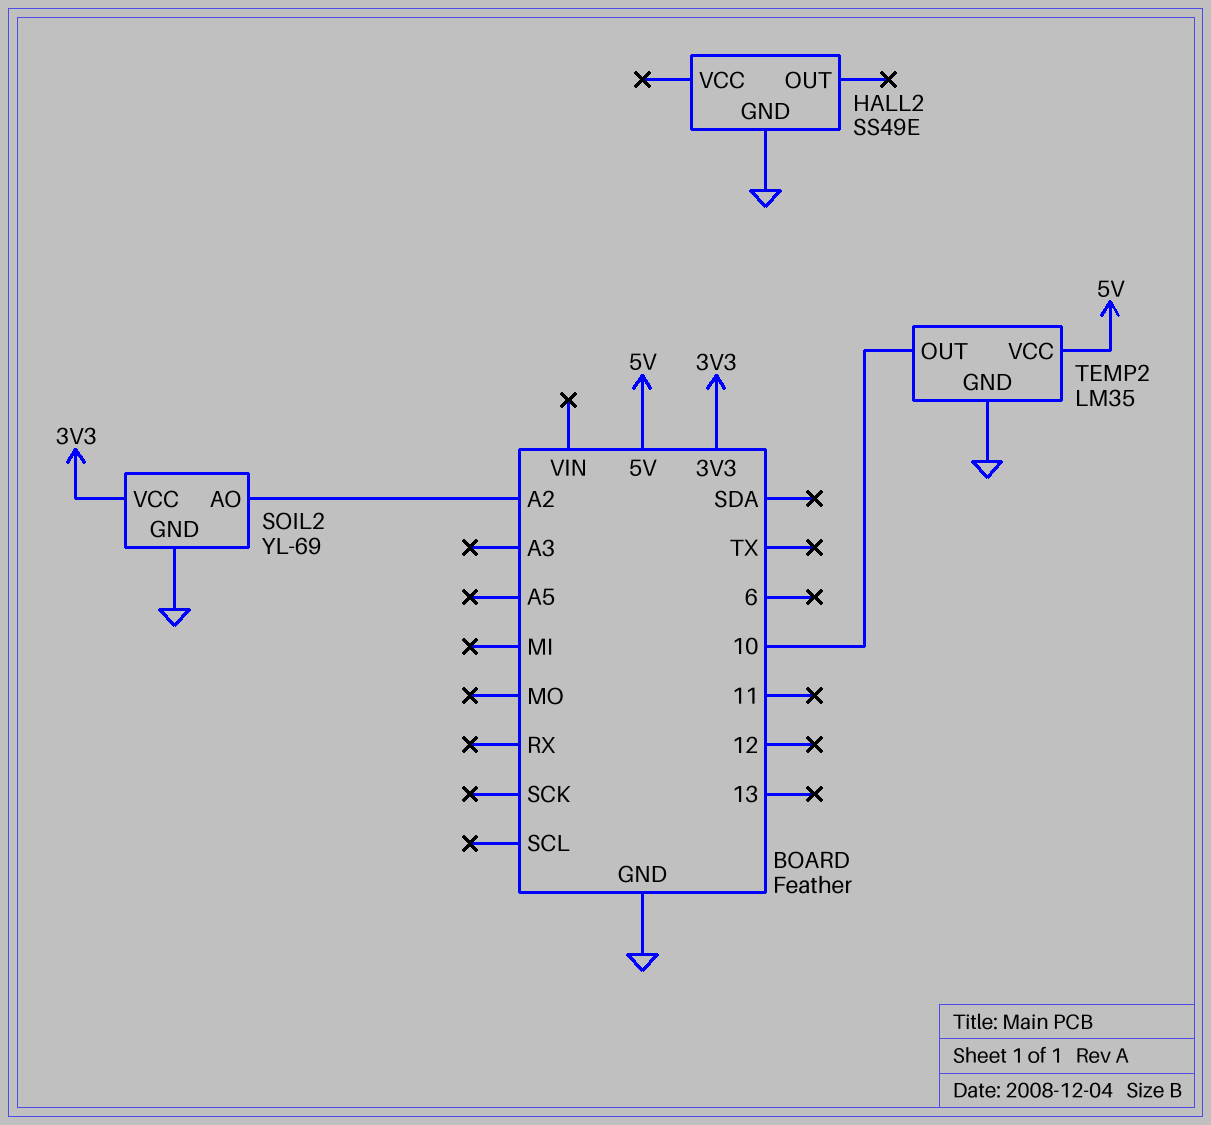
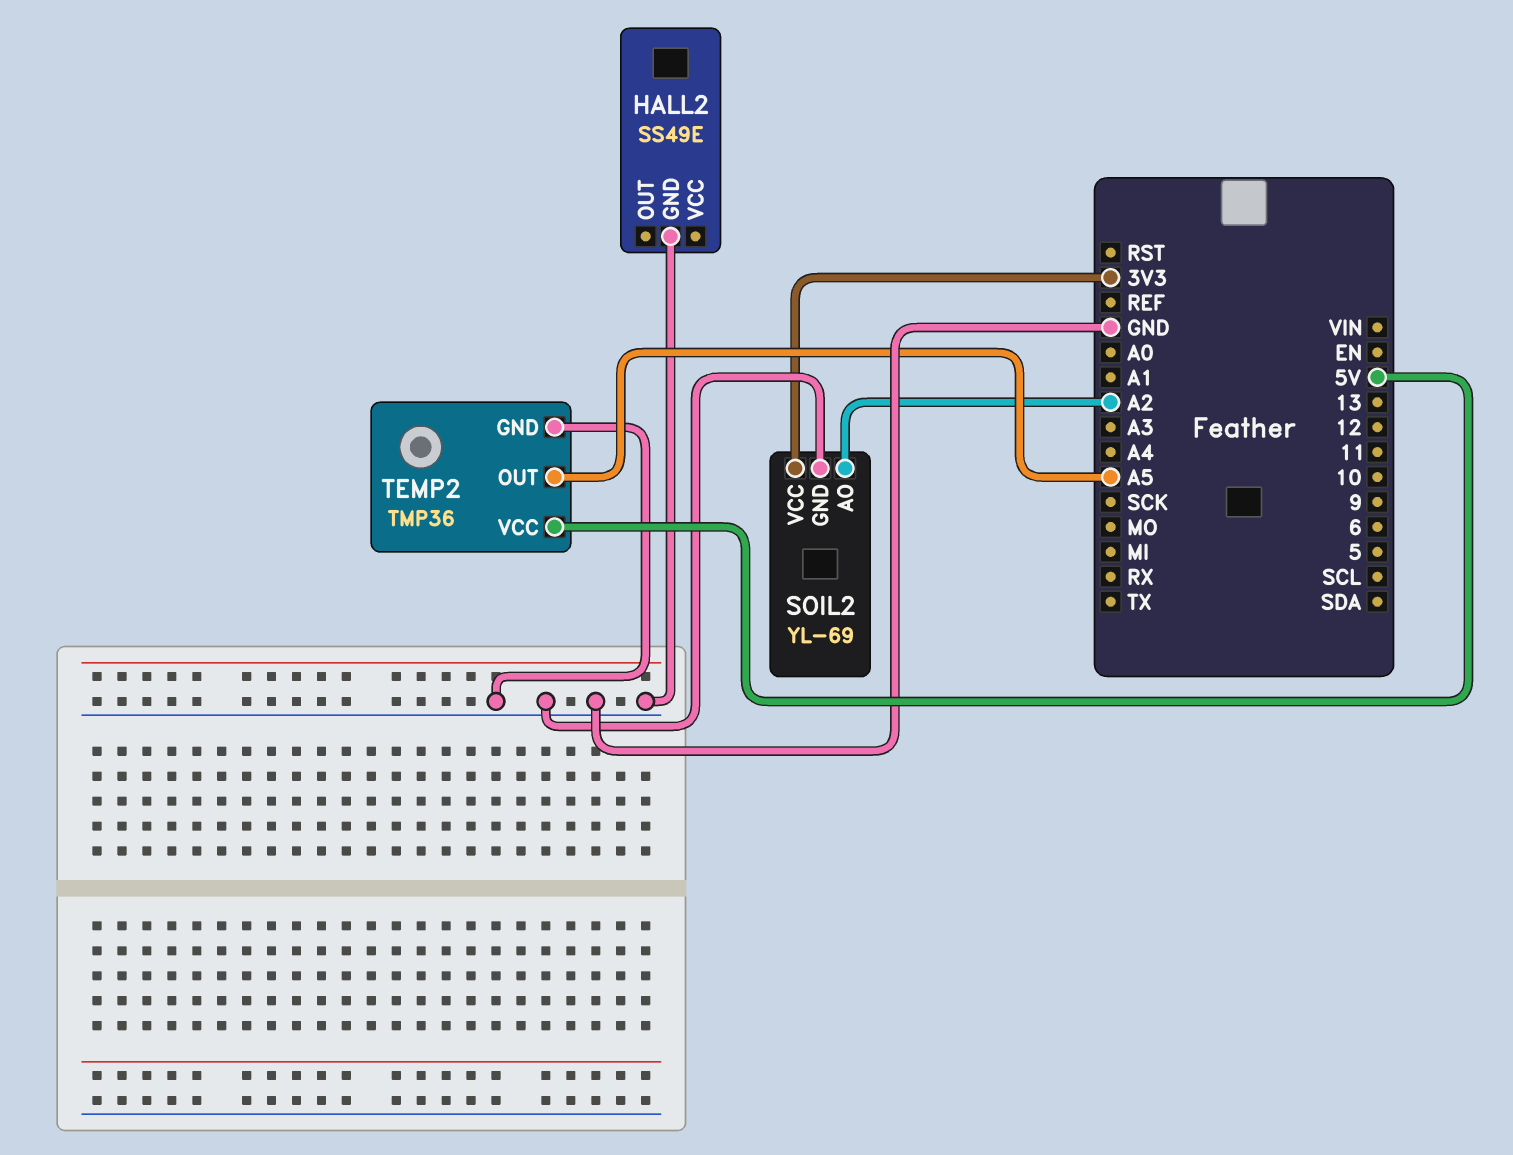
TEMP2: LM35 -> TMP36
TEMP2 pin OUT: 10 -> A5

